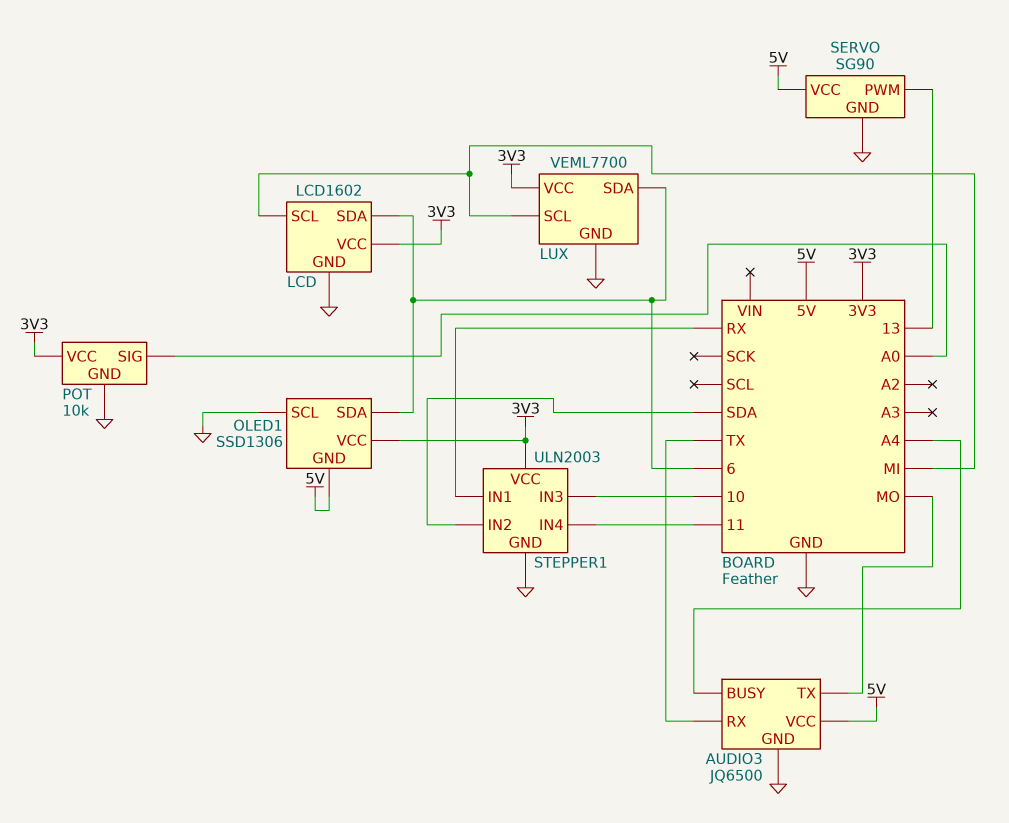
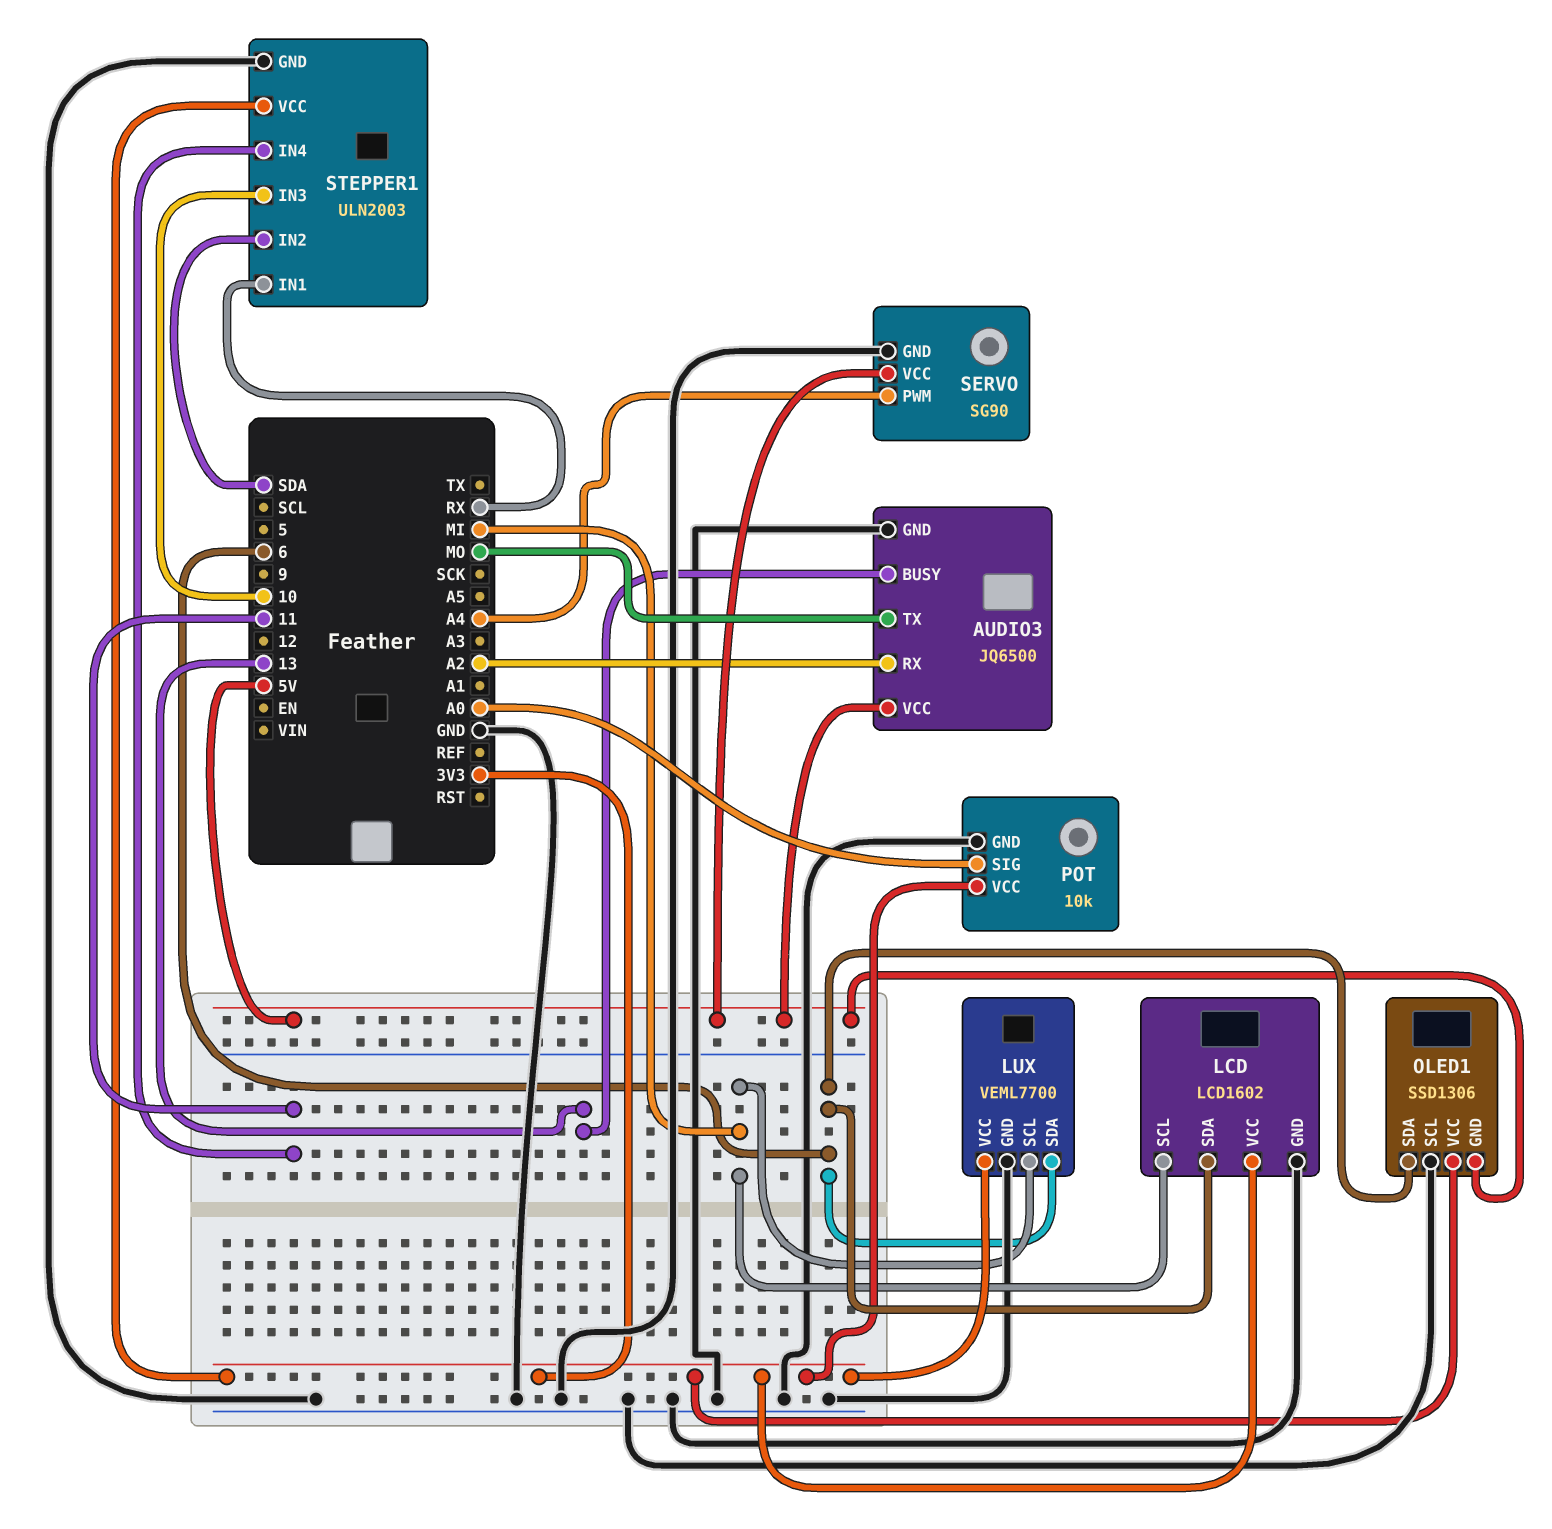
AUDIO3 pin BUSY: A4 -> 13
AUDIO3 pin RX: TX -> A2
SERVO pin PWM: 13 -> A4

